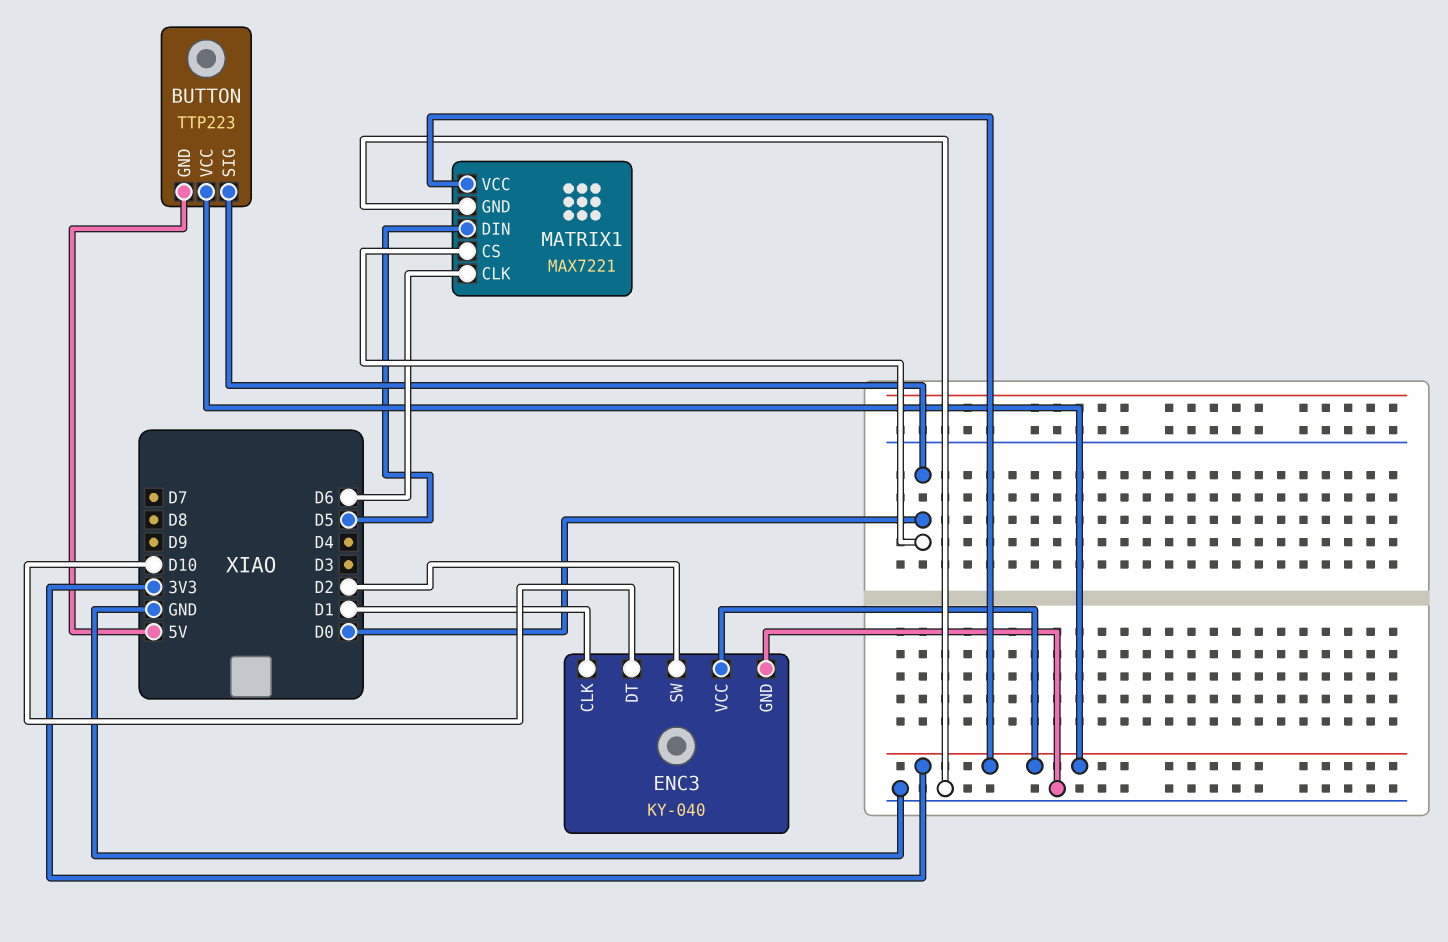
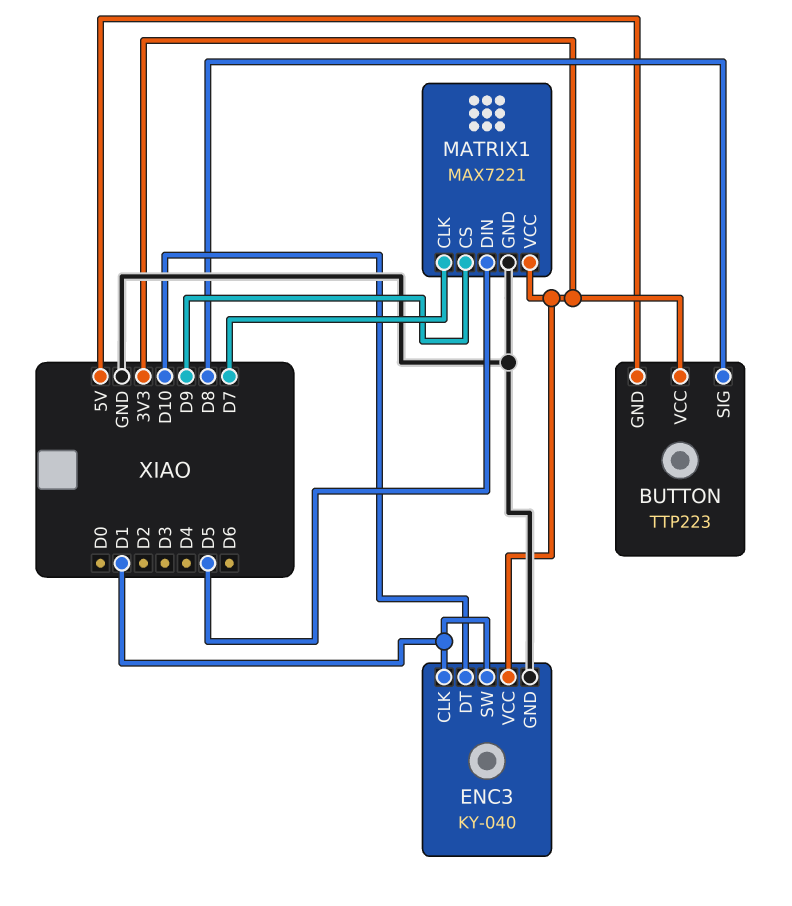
BUTTON pin SIG: D0 -> D8
ENC3 pin SW: D2 -> D1
MATRIX1 pin CLK: D6 -> D7
MATRIX1 pin CS: D0 -> D9

